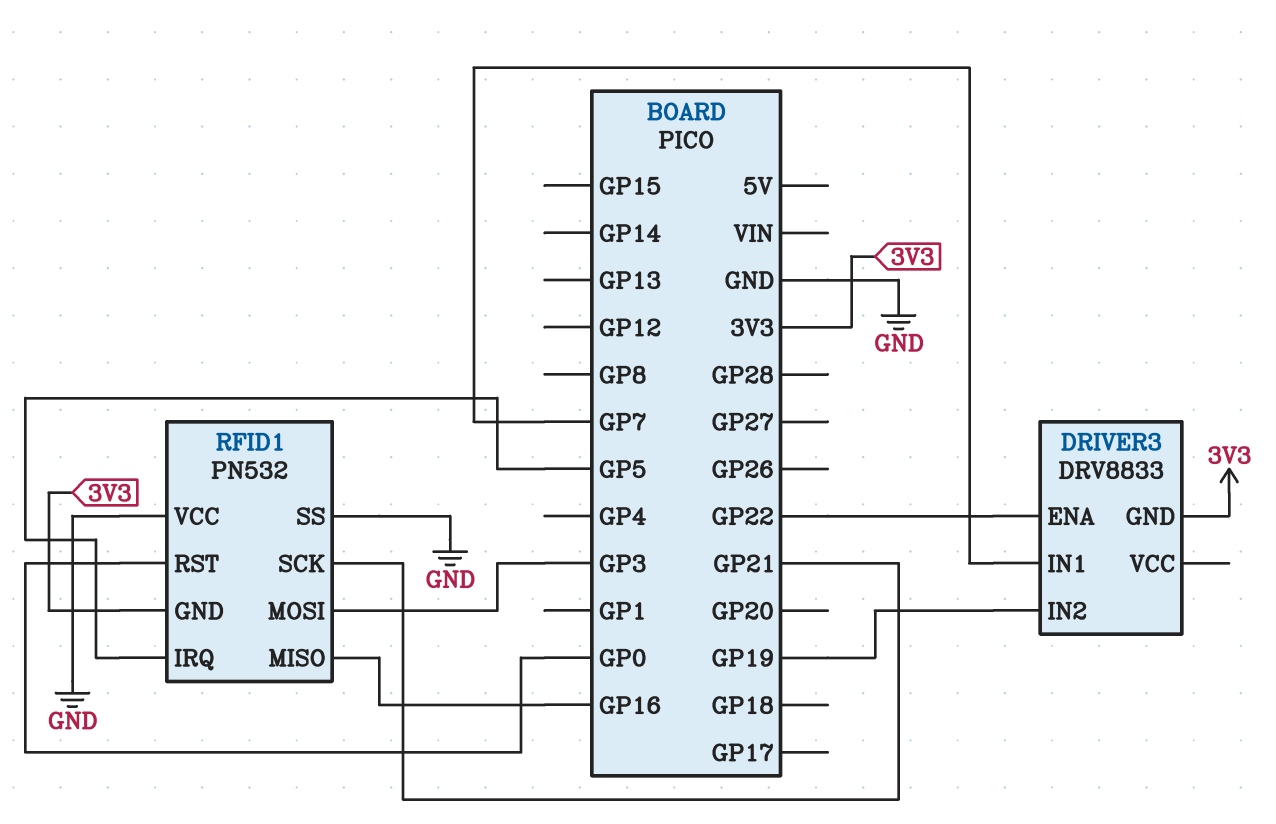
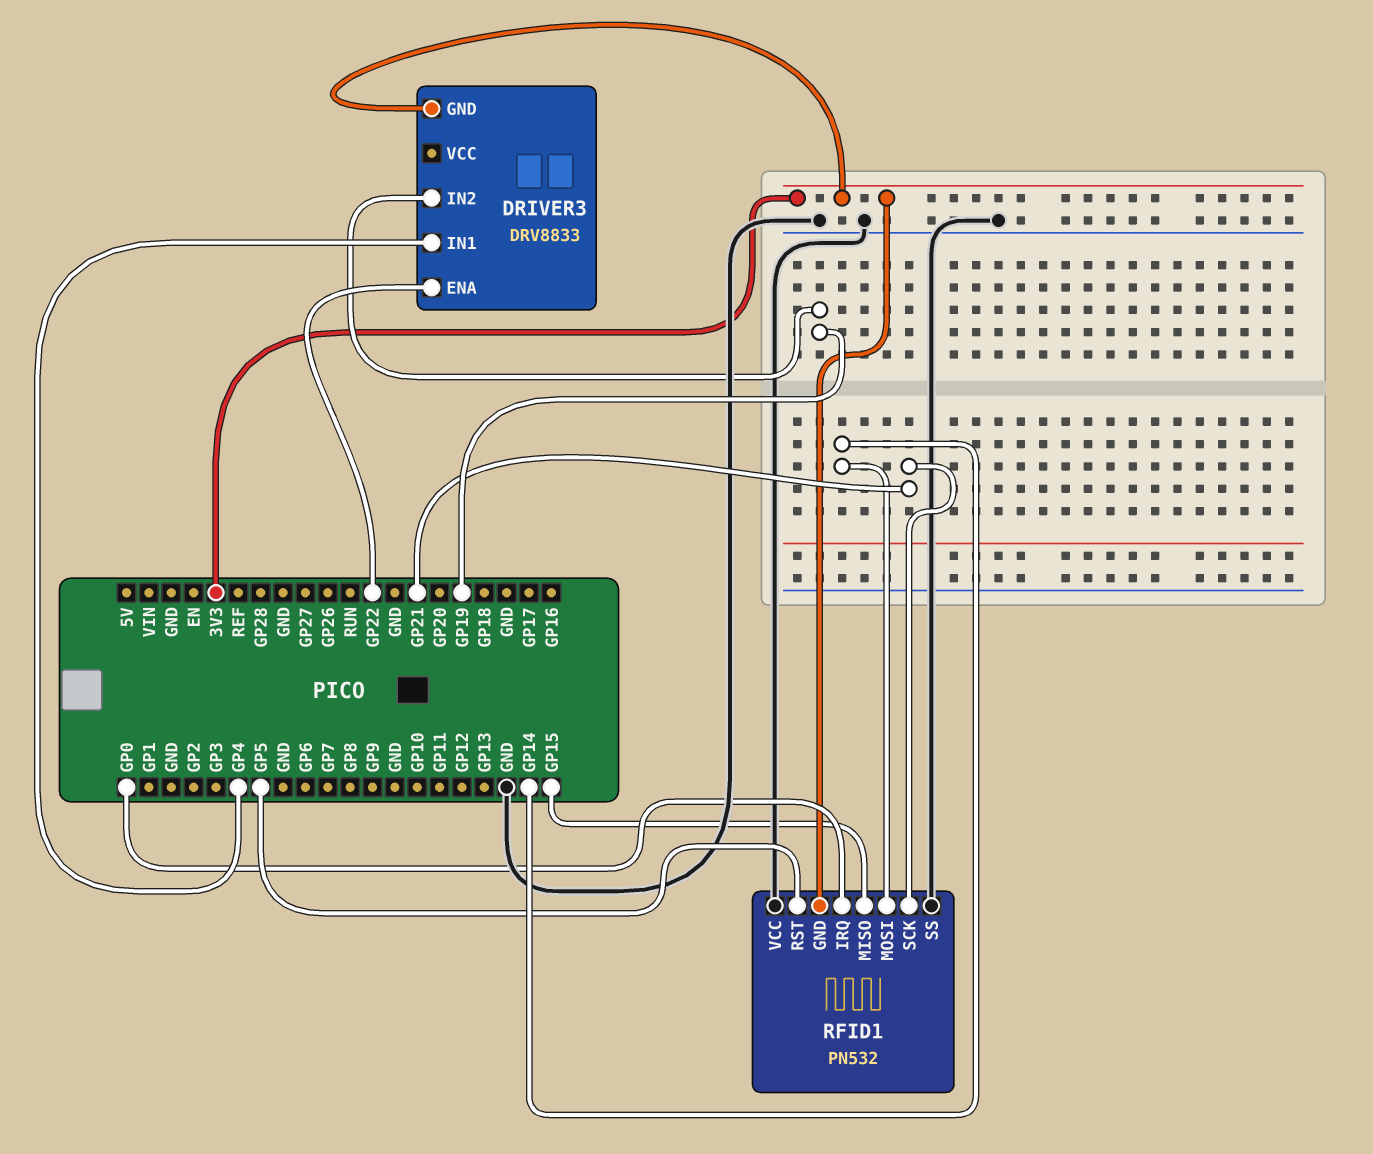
DRIVER3 pin IN1: GP7 -> GP4
RFID1 pin IRQ: GP5 -> GP0
RFID1 pin MISO: GP16 -> GP15
RFID1 pin MOSI: GP3 -> GP14
RFID1 pin RST: GP0 -> GP5

